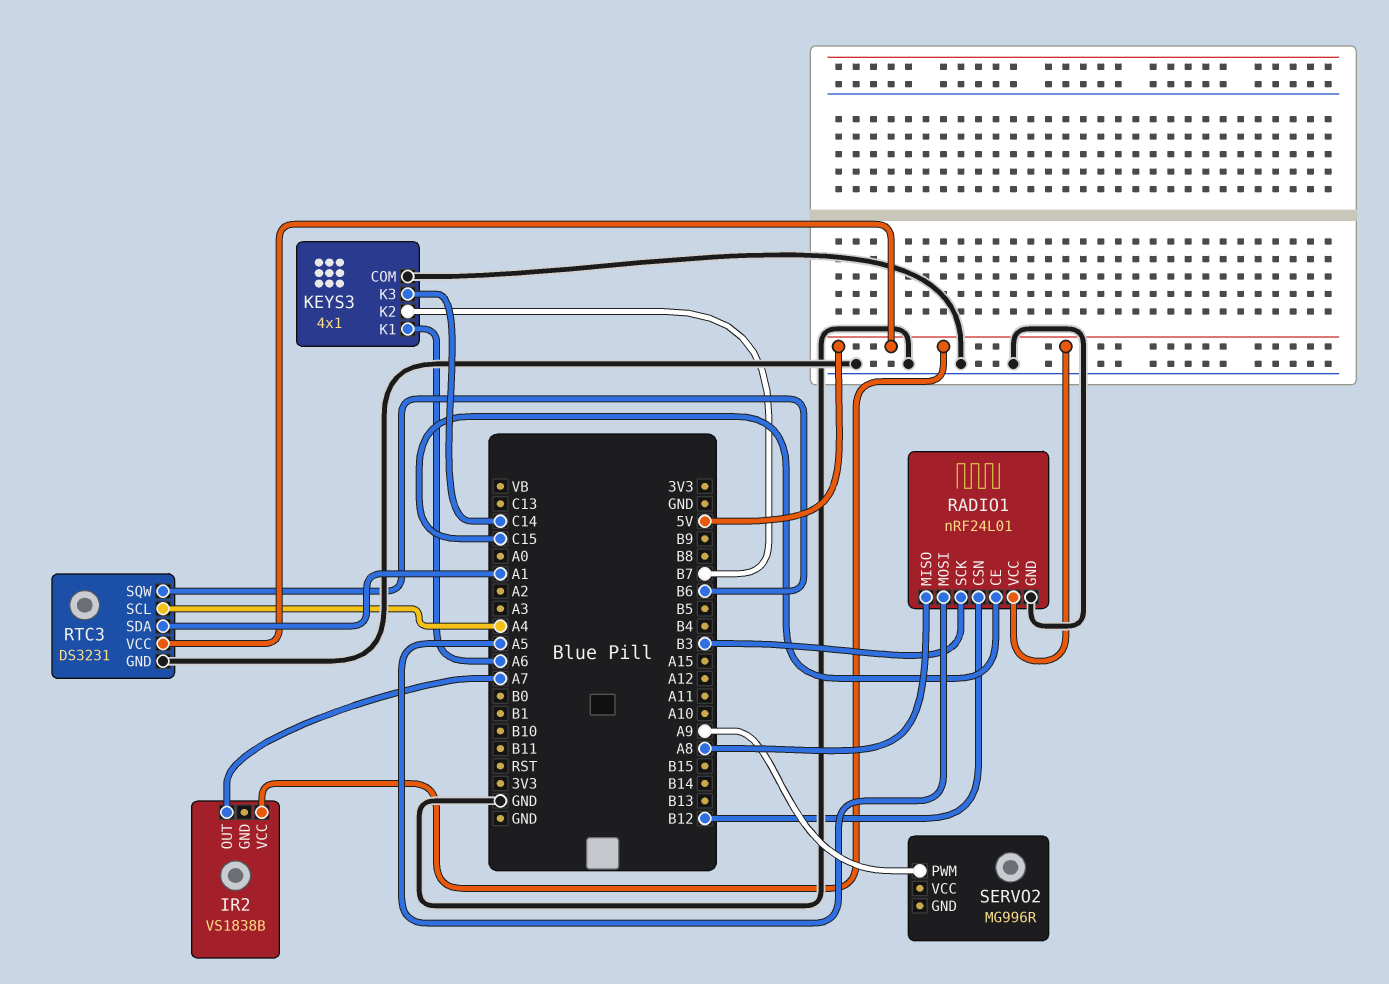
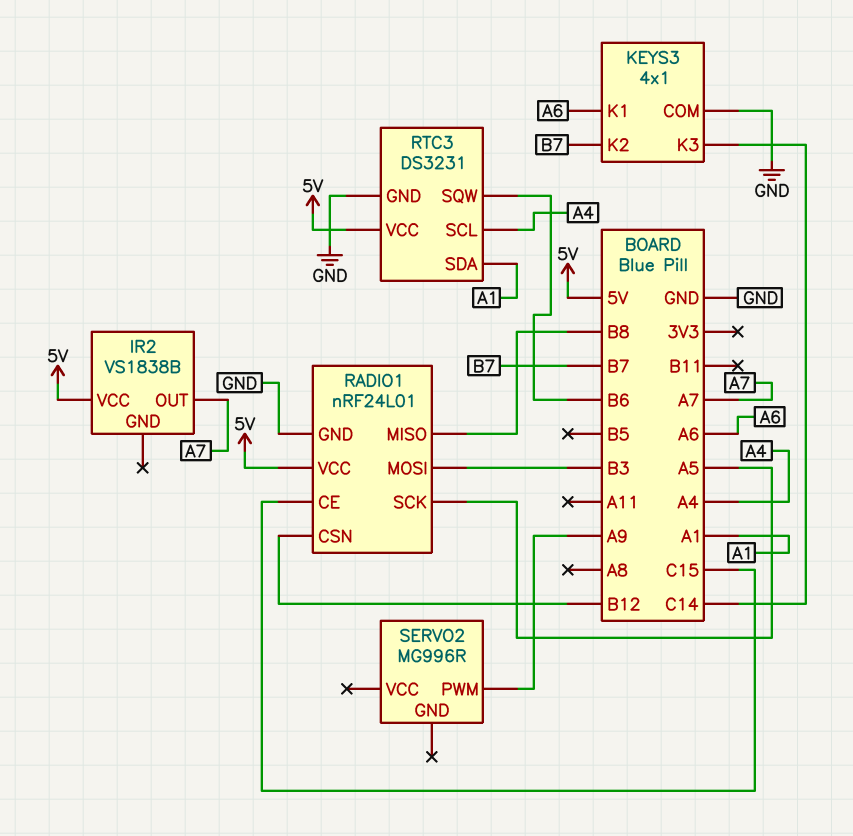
RADIO1 pin MISO: A8 -> B8
RADIO1 pin MOSI: A5 -> B3
RADIO1 pin SCK: B3 -> A5

